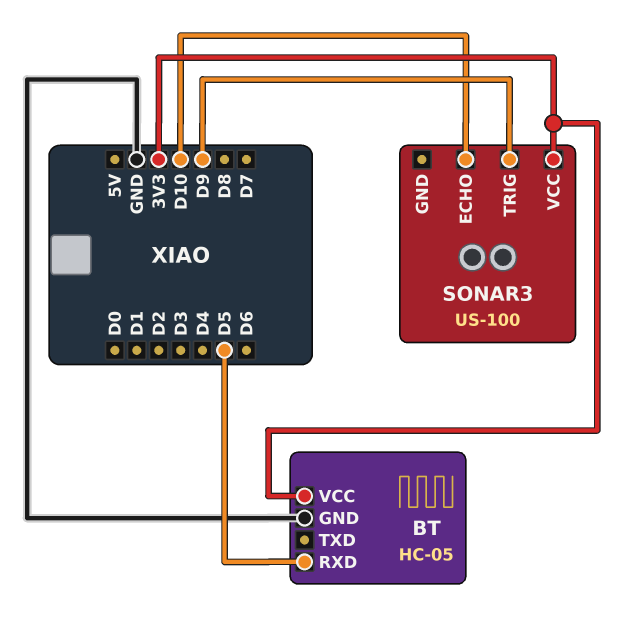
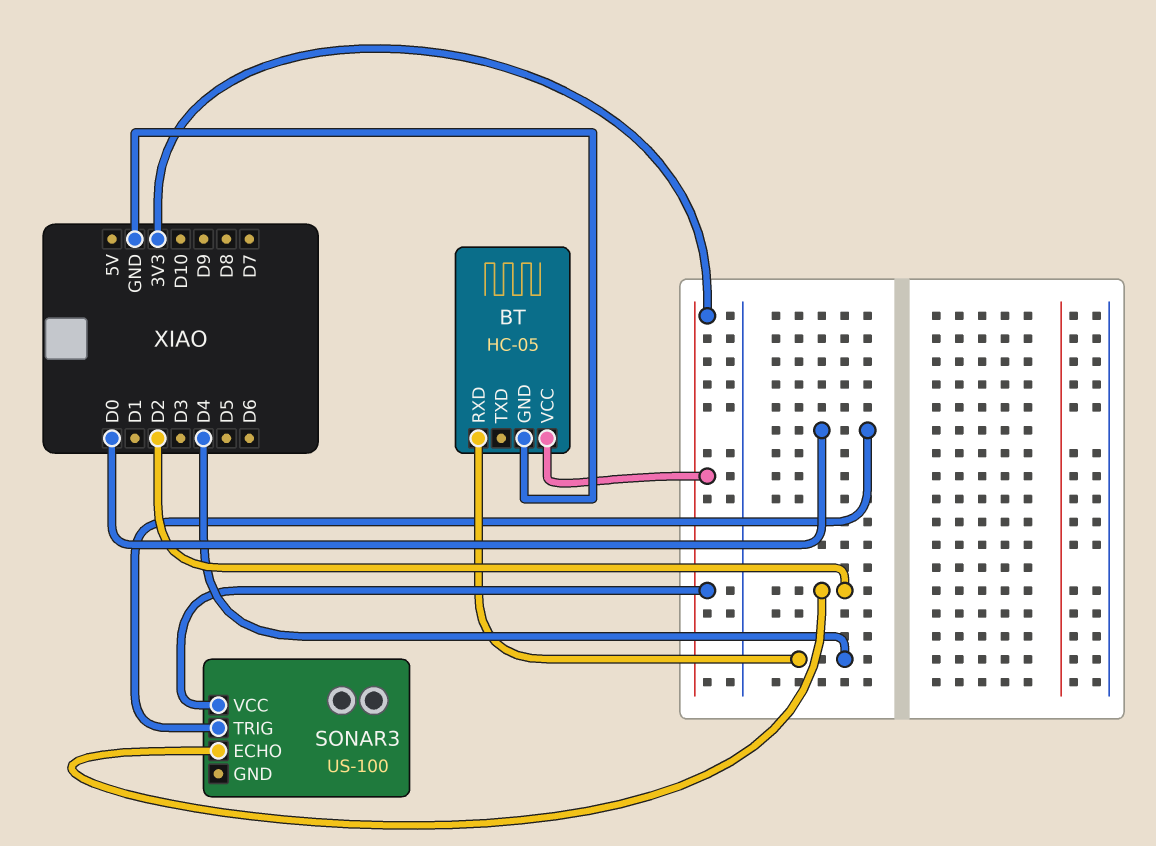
BT pin RXD: D5 -> D4
SONAR3 pin ECHO: D10 -> D2
SONAR3 pin TRIG: D9 -> D0

